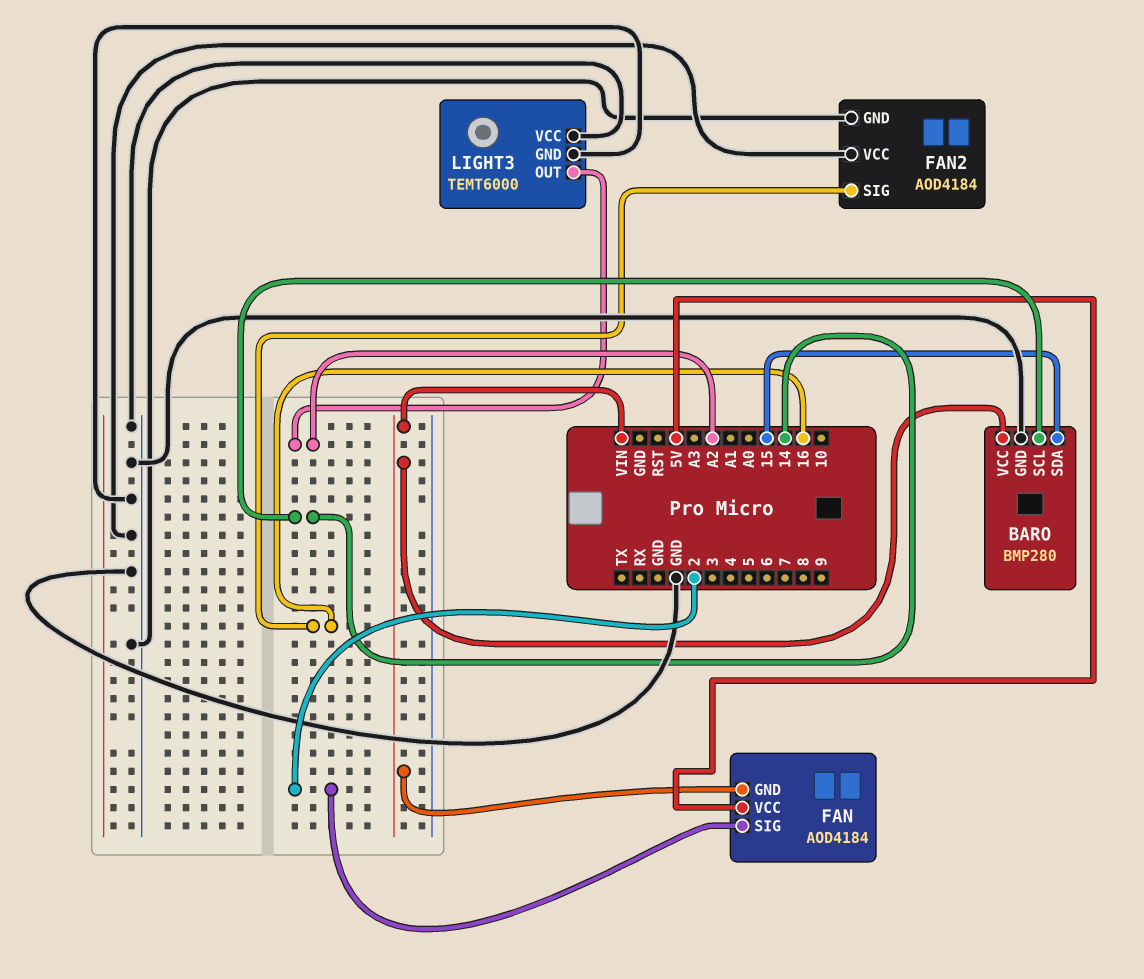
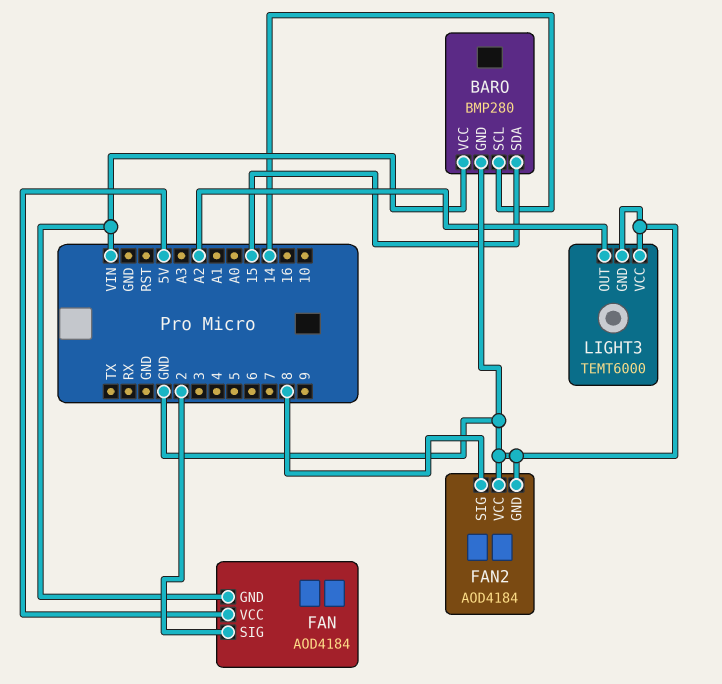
FAN2 pin SIG: 16 -> 8

